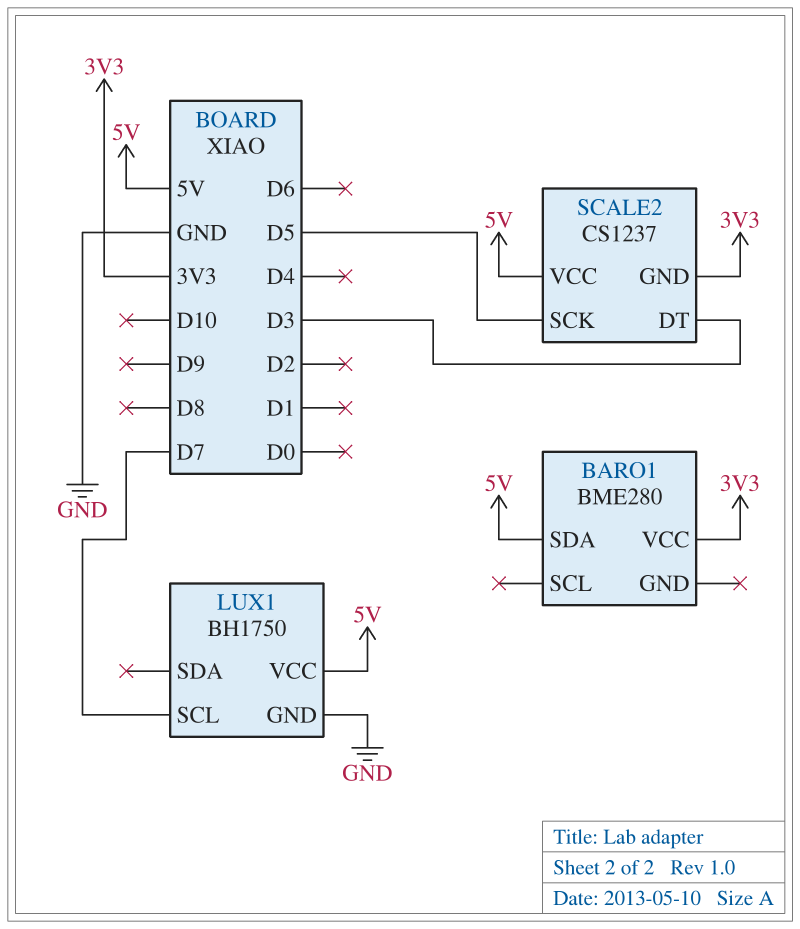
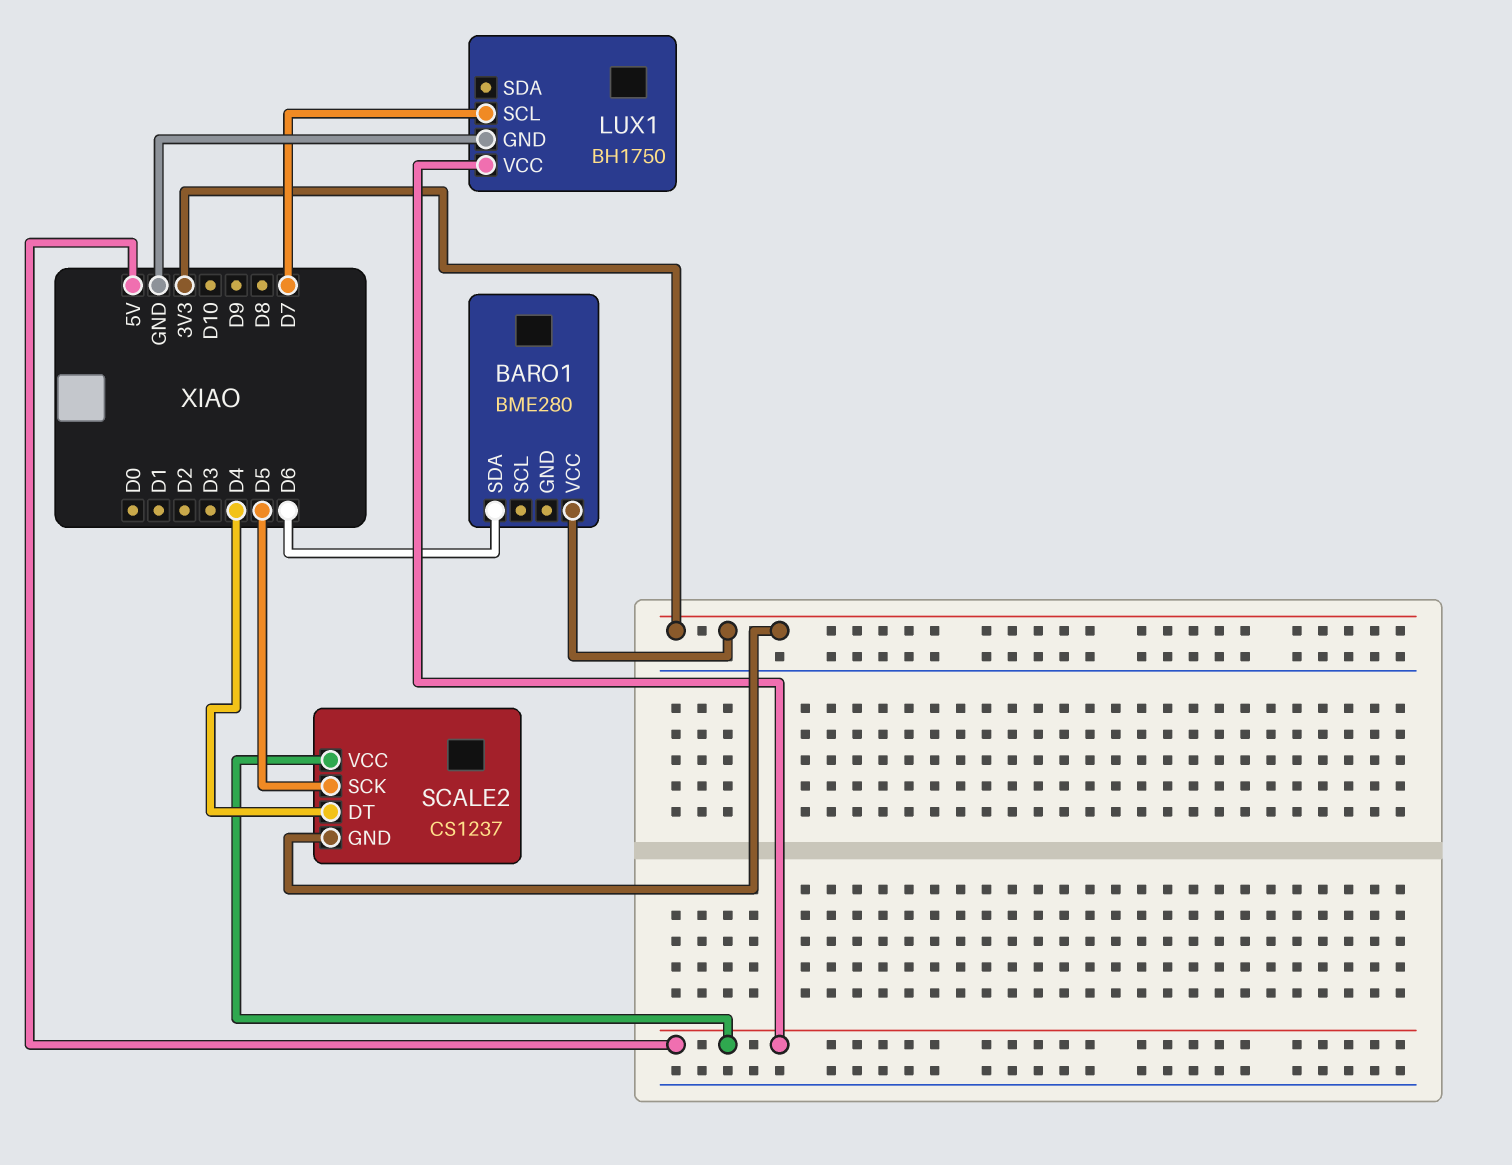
BARO1 pin SDA: 5V -> D6
SCALE2 pin DT: D3 -> D4

